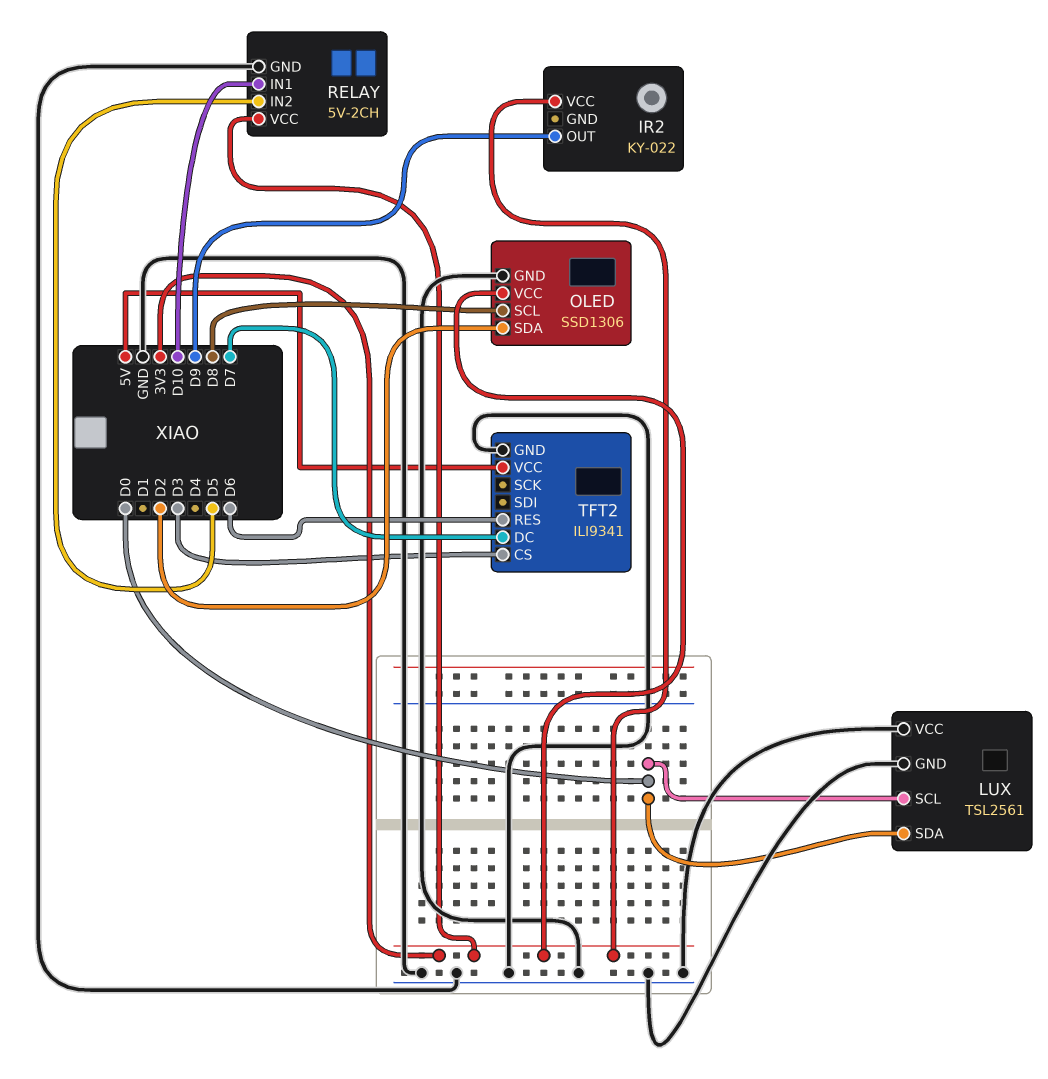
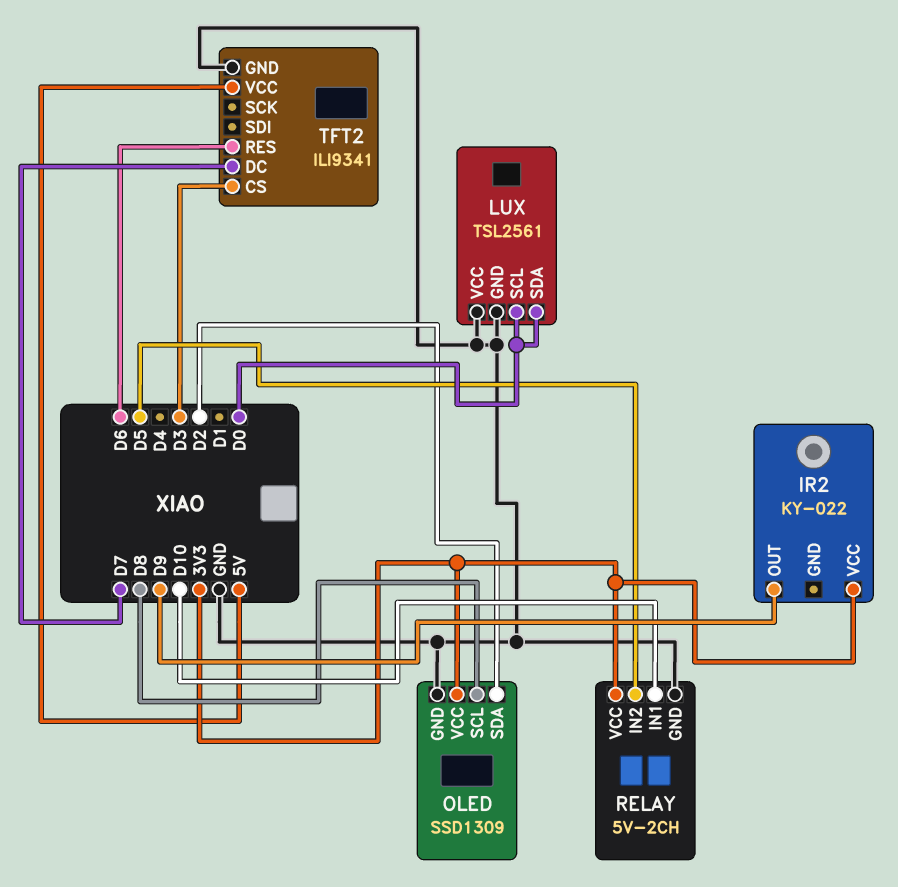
OLED: SSD1306 -> SSD1309

